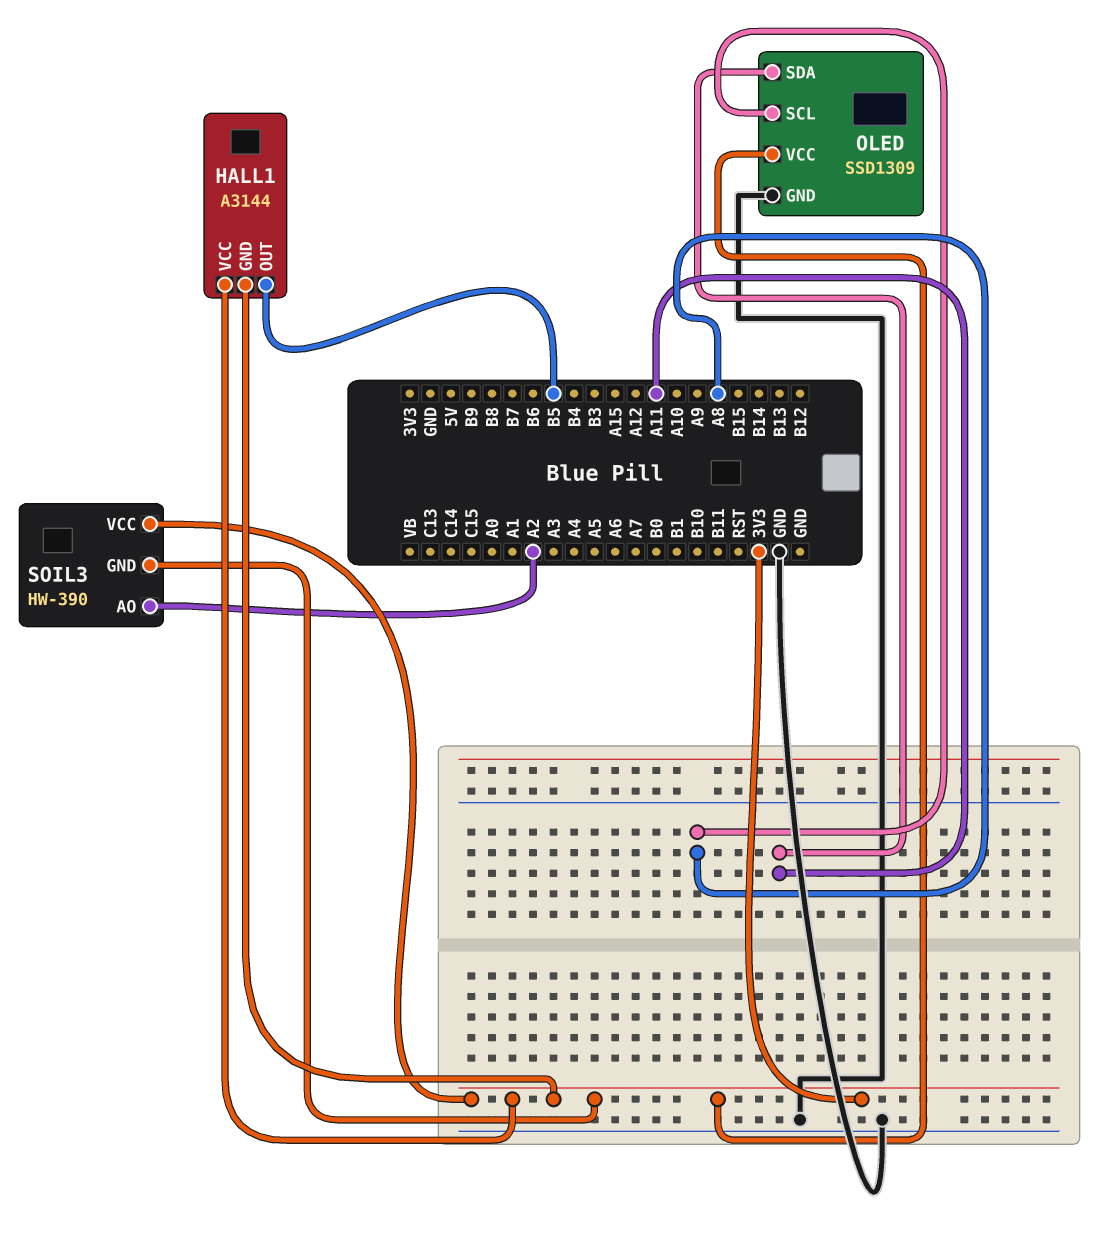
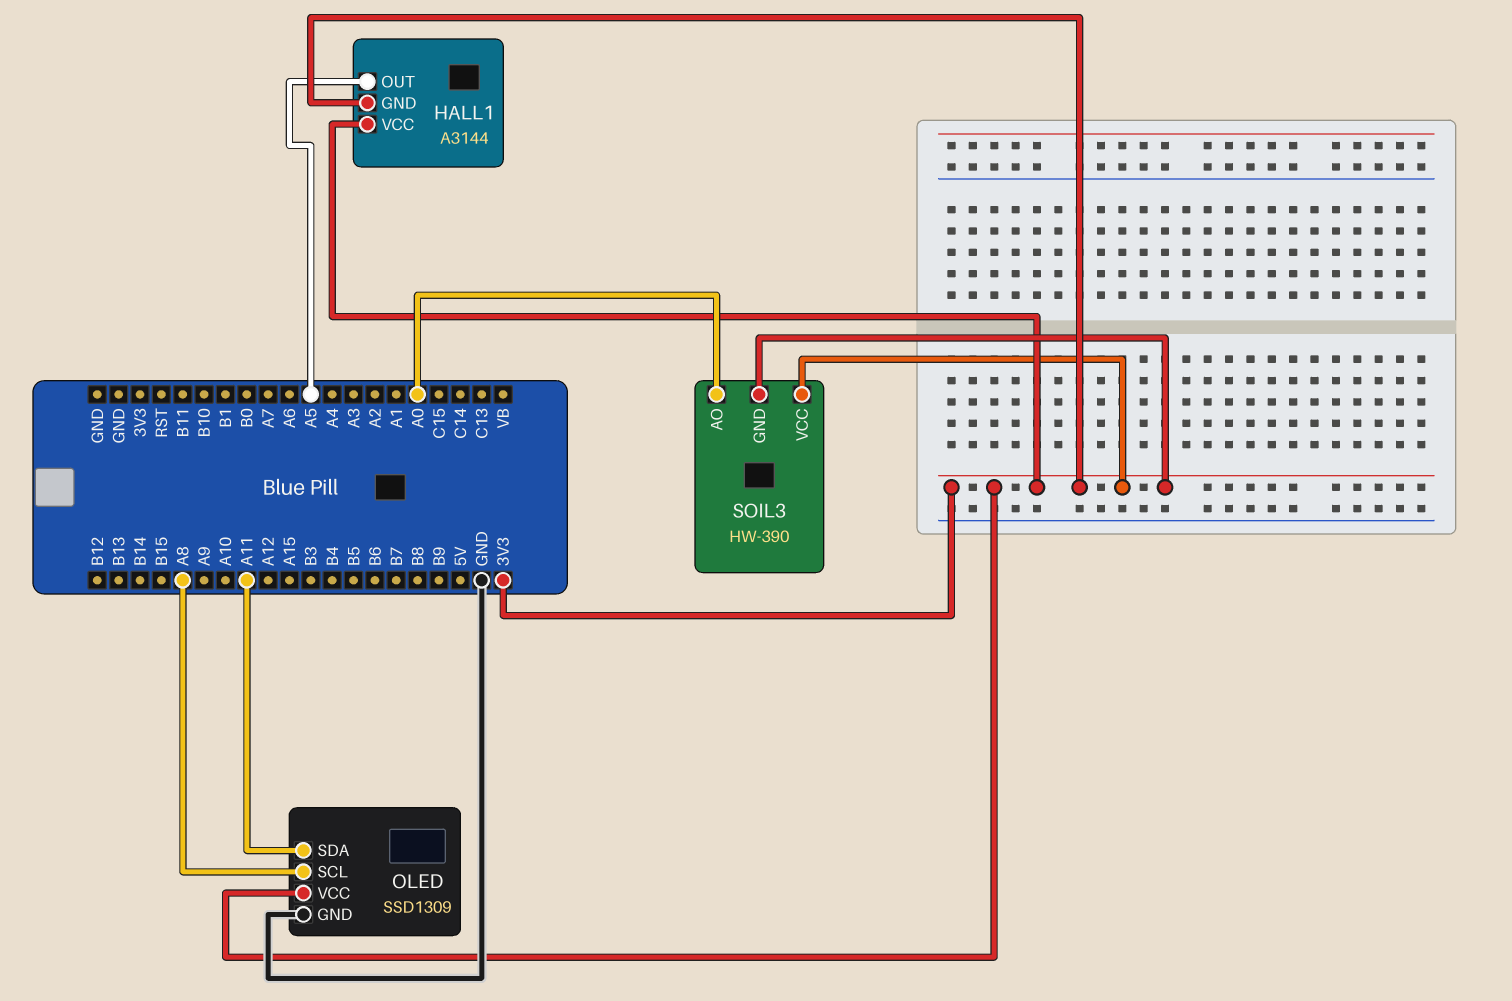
HALL1 pin OUT: B5 -> A5
SOIL3 pin AO: A2 -> A0

